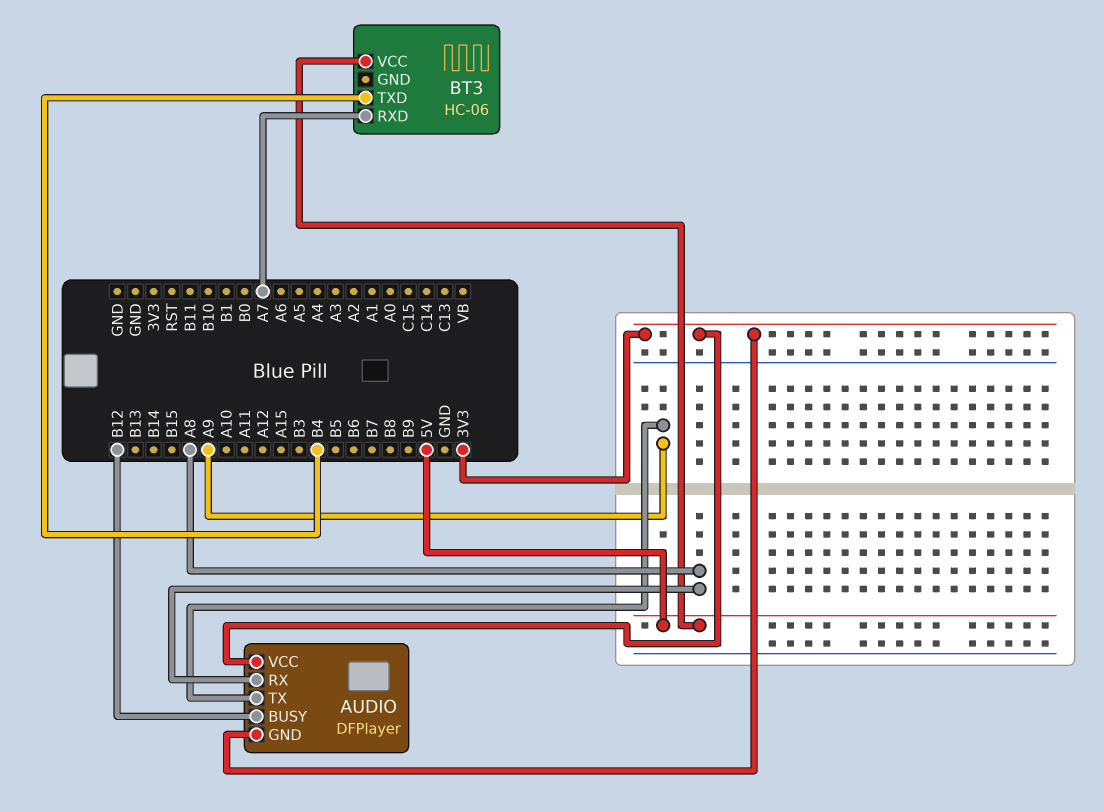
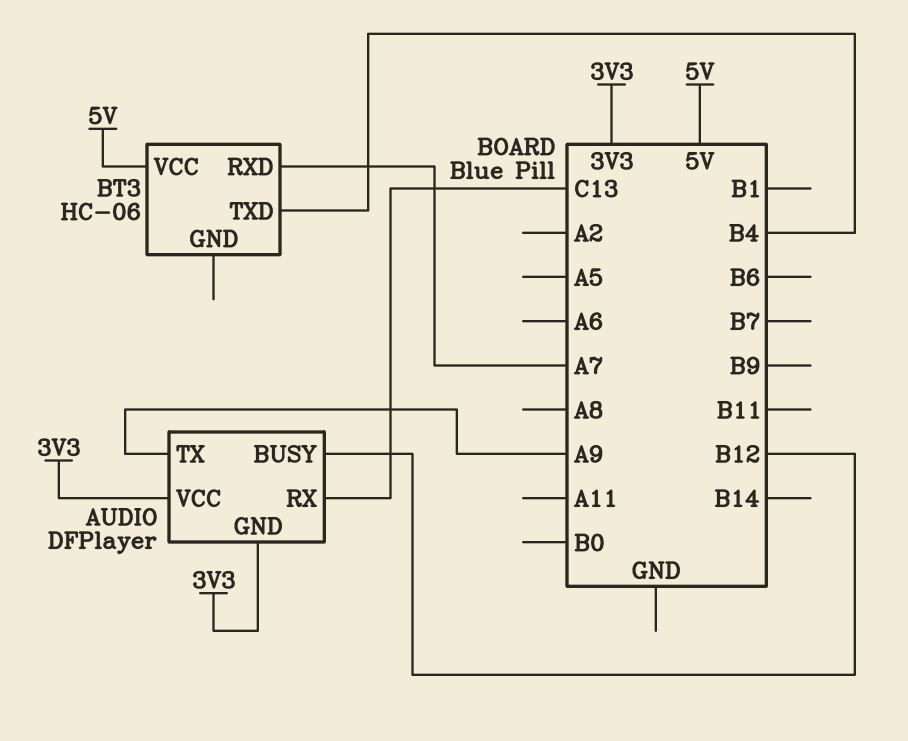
AUDIO pin RX: A8 -> C13

